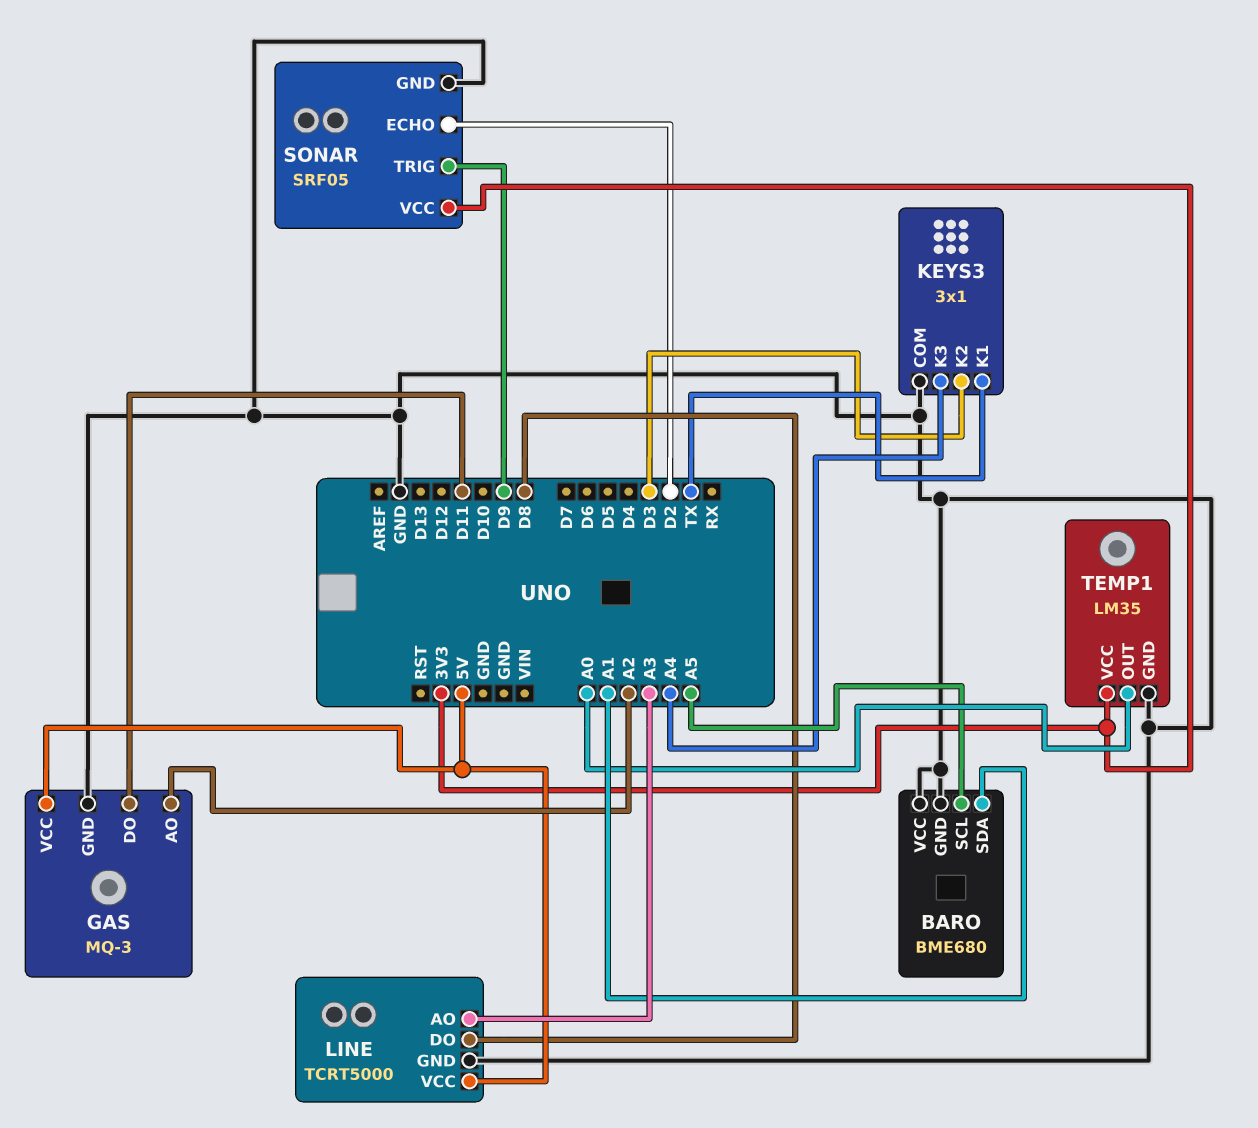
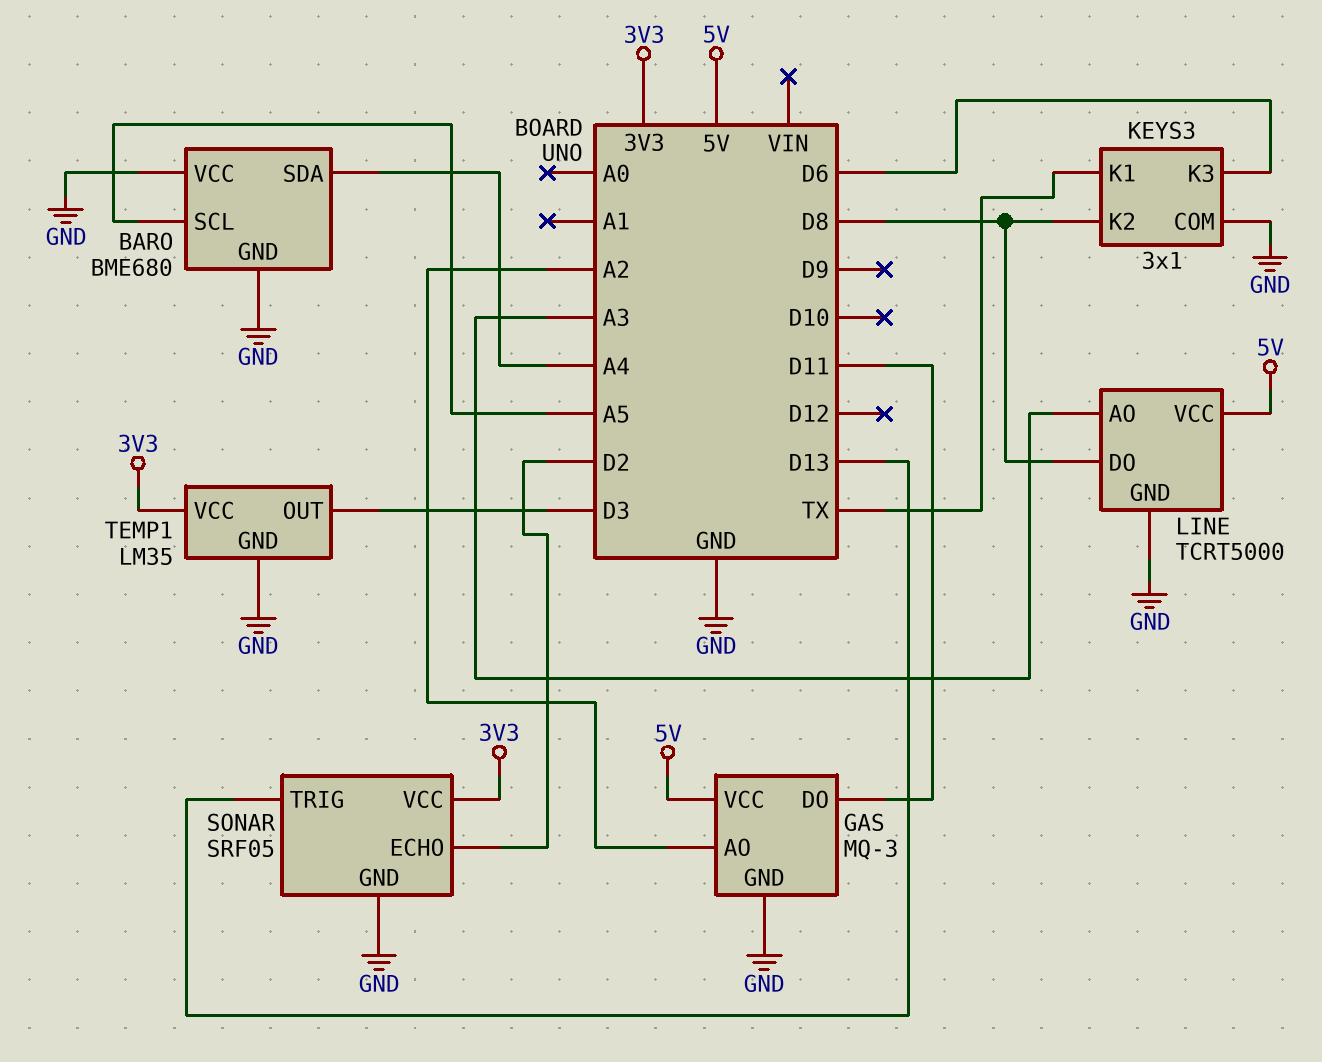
BARO pin SDA: A1 -> A4
KEYS3 pin K2: D3 -> D8
KEYS3 pin K3: A4 -> D6
SONAR pin TRIG: D9 -> D13
TEMP1 pin OUT: A0 -> D3

